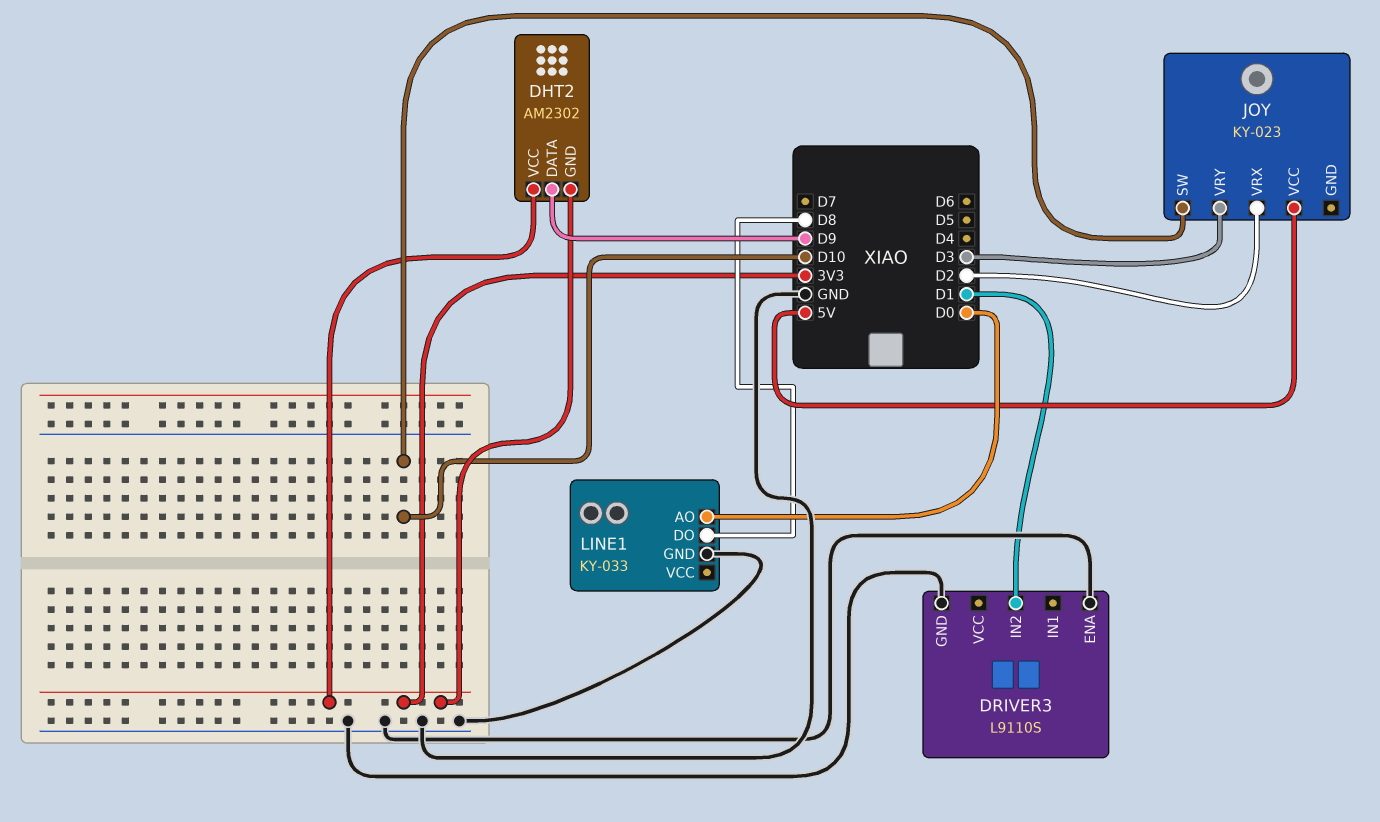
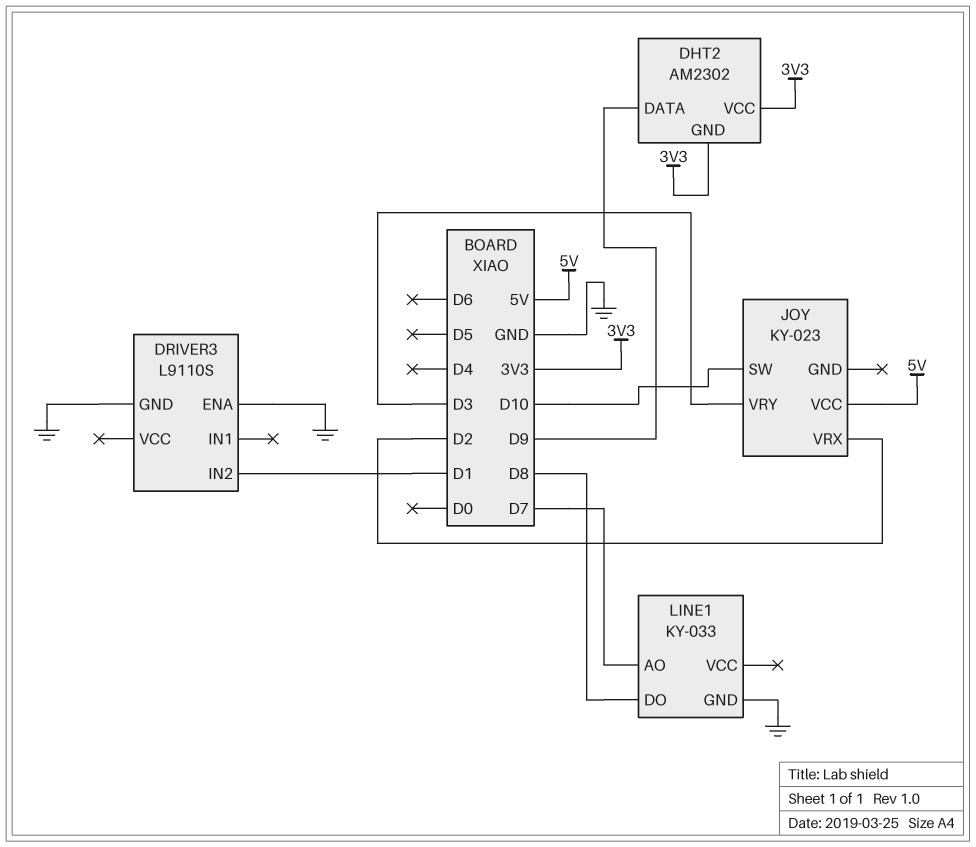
LINE1 pin AO: D0 -> D7

